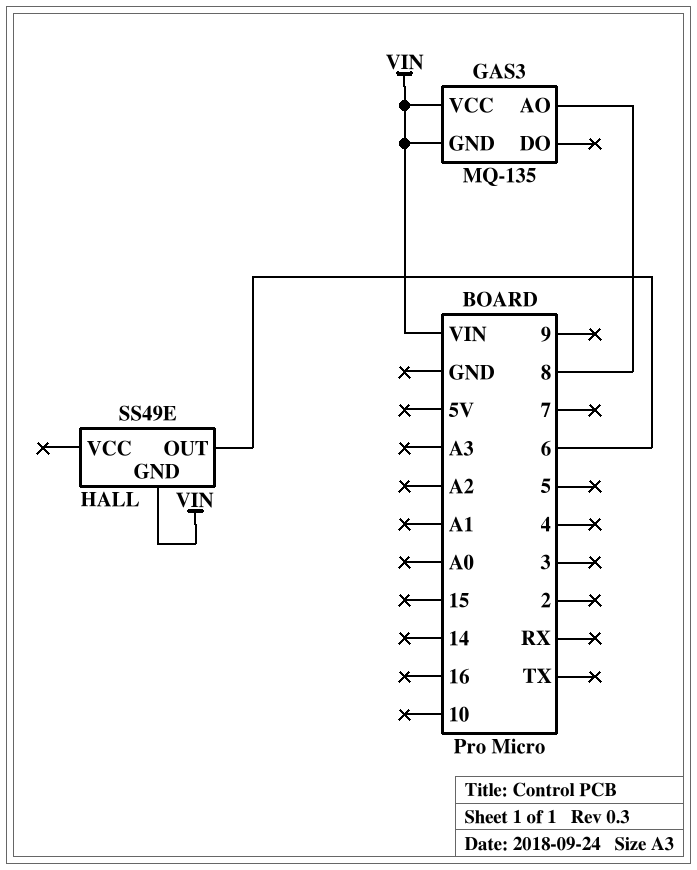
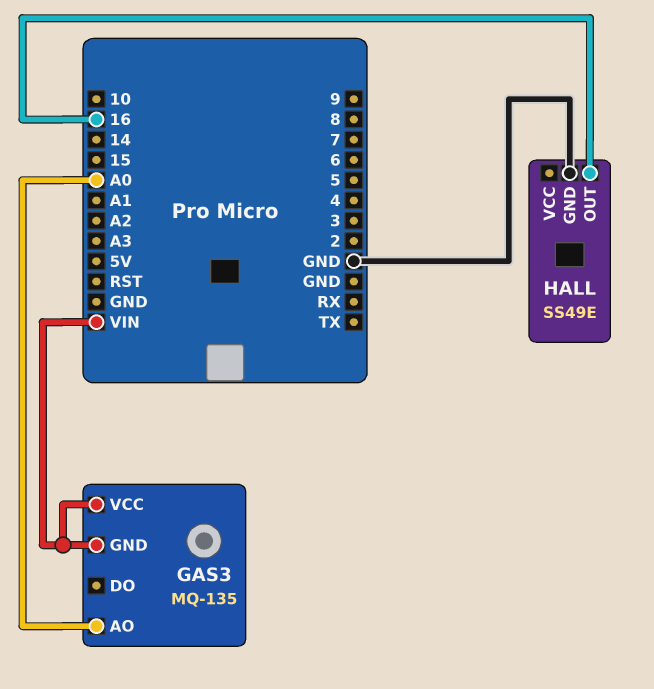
GAS3 pin AO: 8 -> A0
HALL pin GND: VIN -> GND
HALL pin OUT: 6 -> 16

